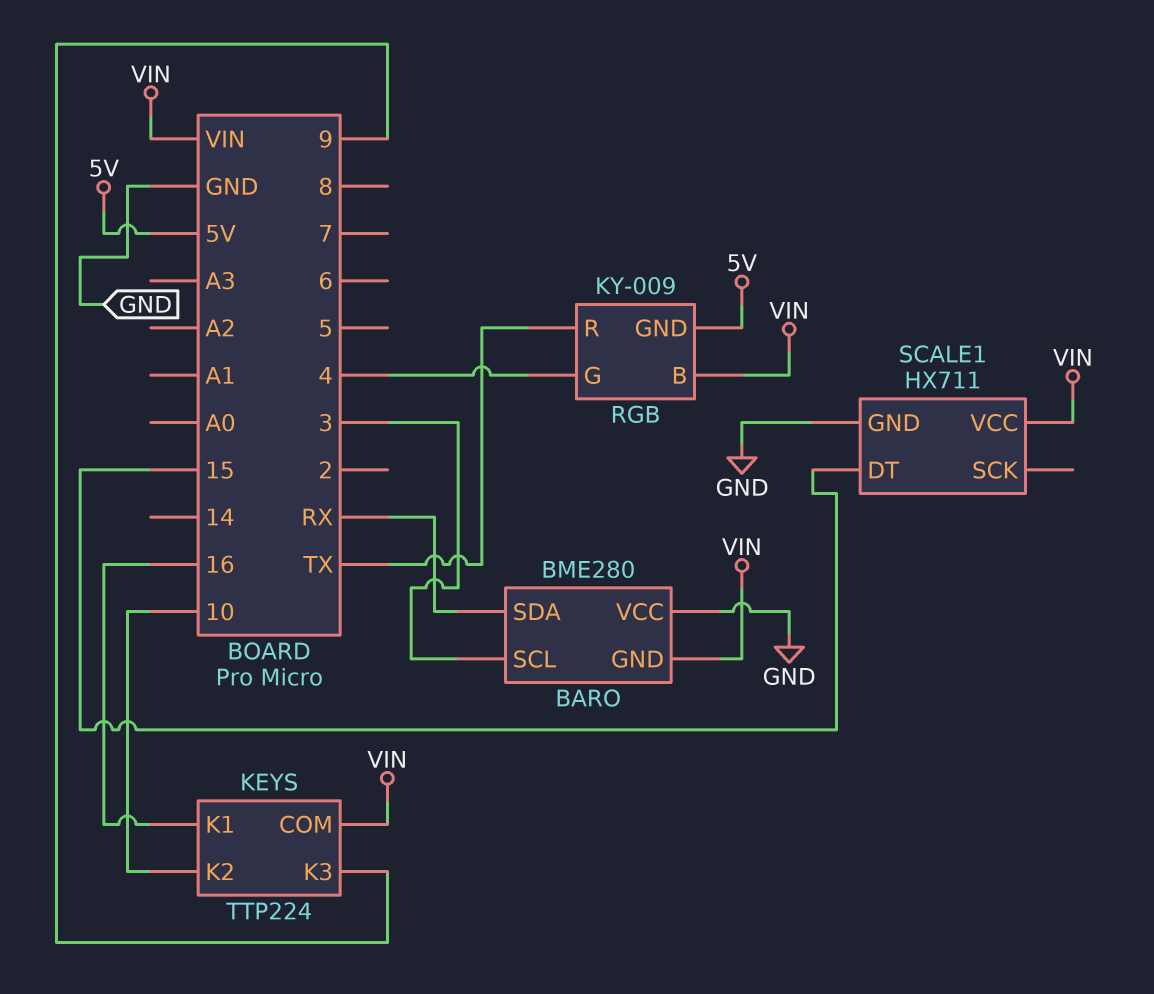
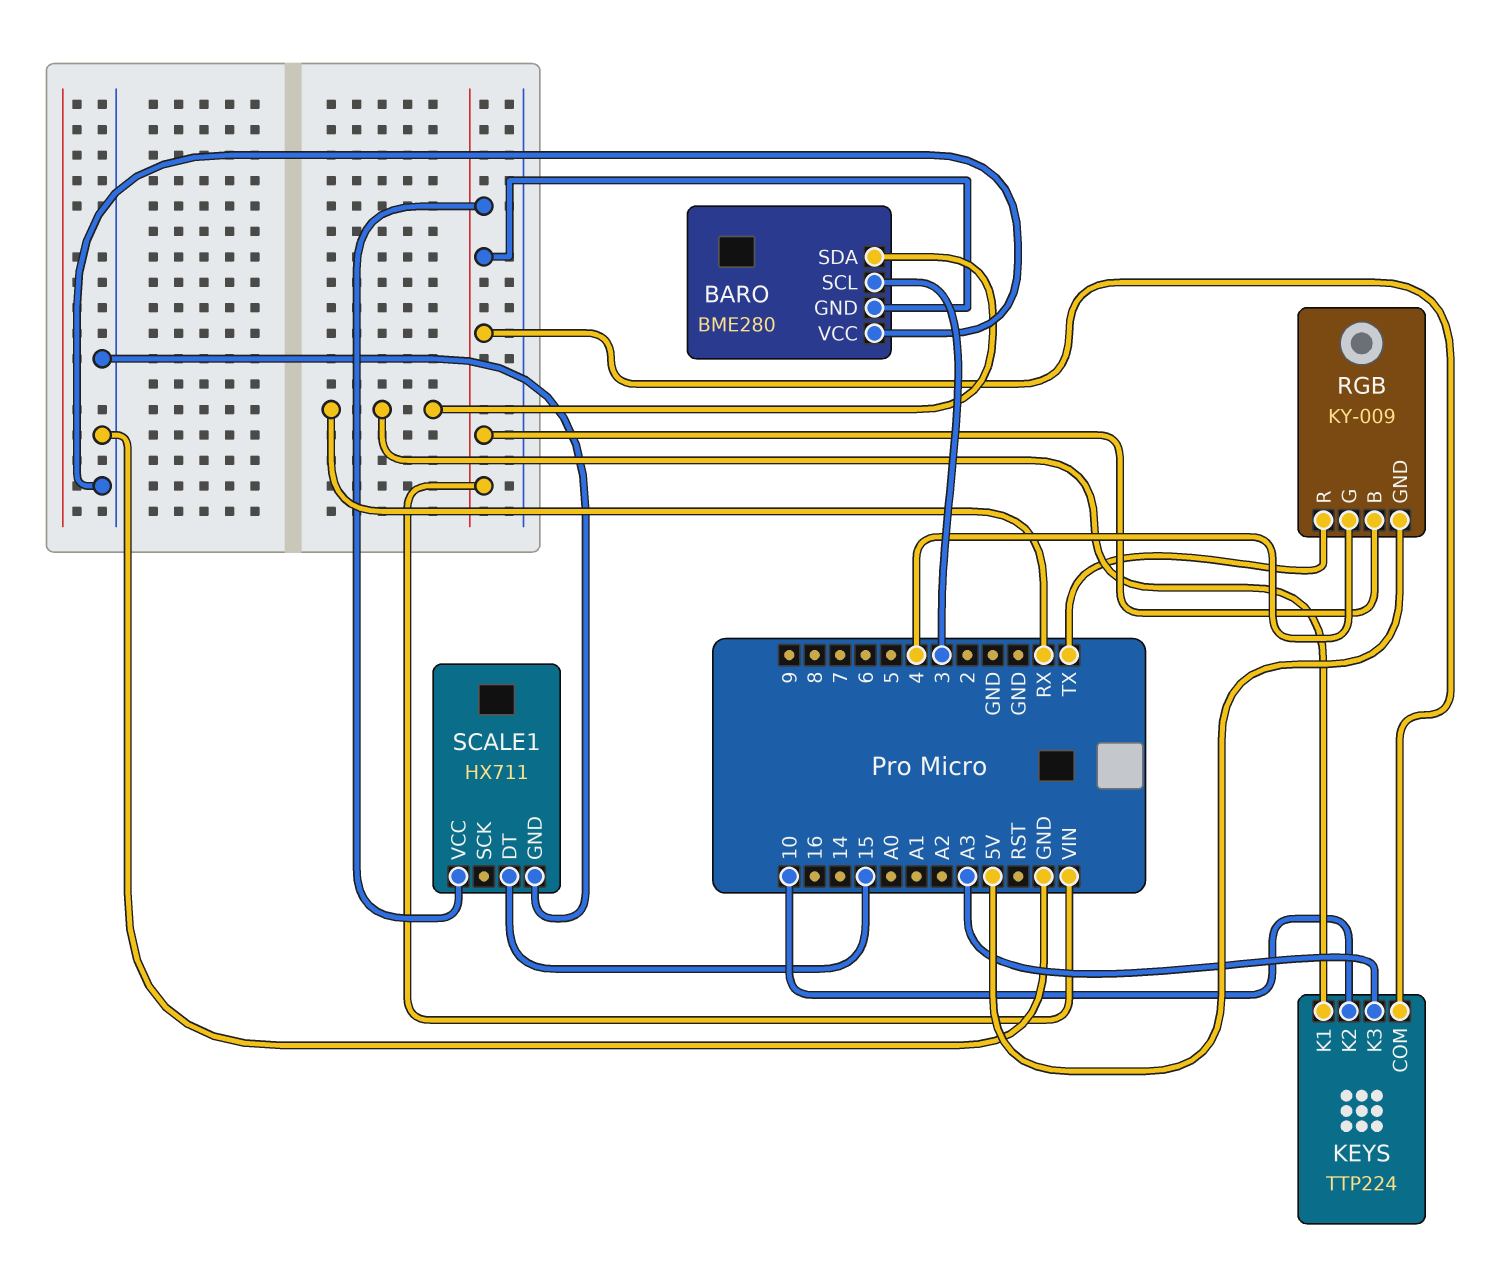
KEYS pin K1: 16 -> RX
KEYS pin K3: 9 -> A3

